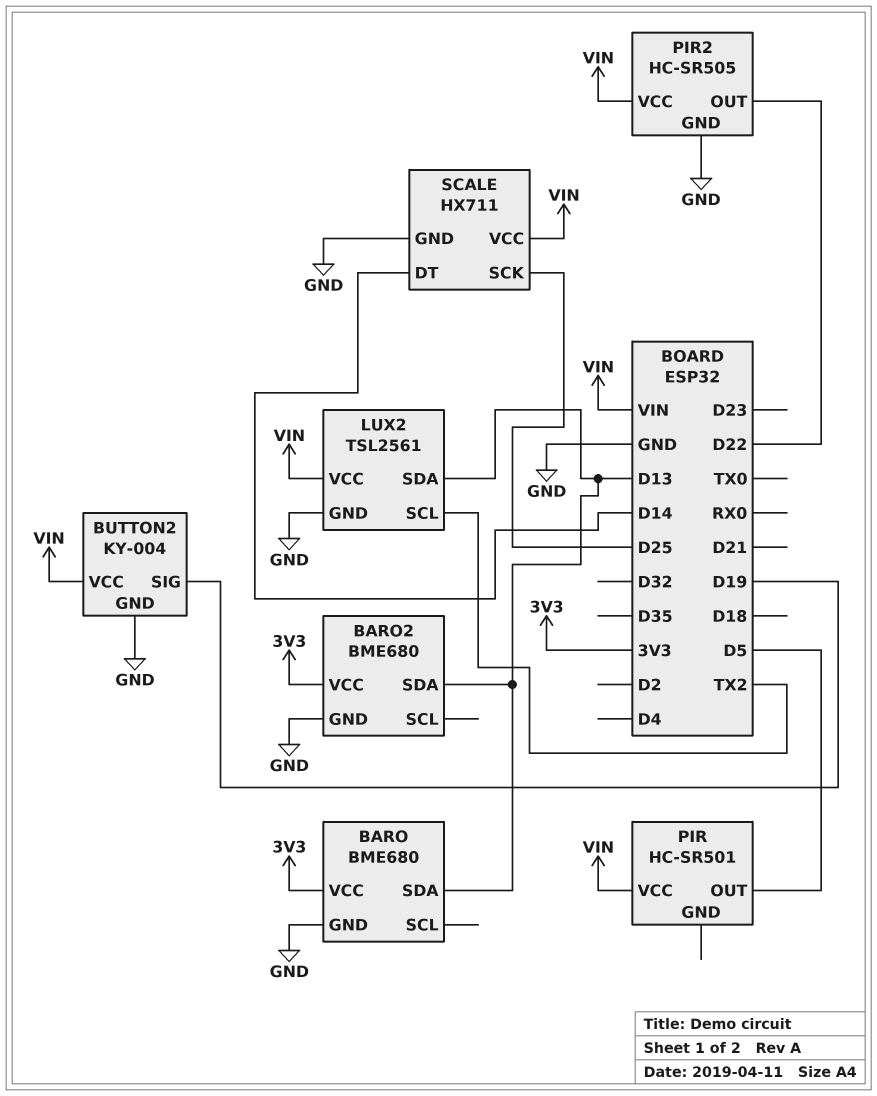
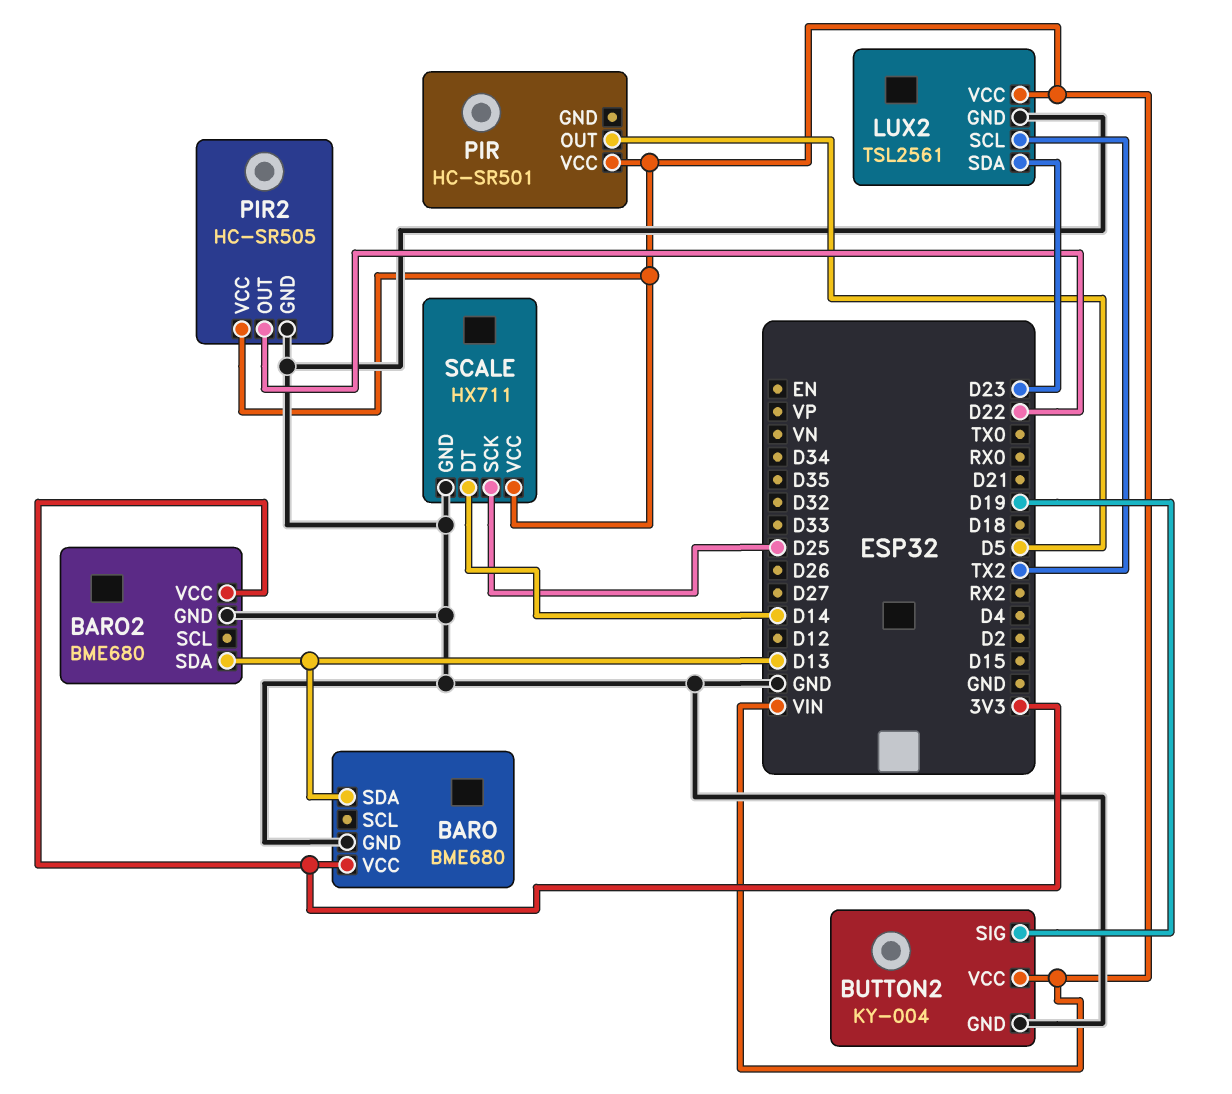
LUX2 pin SDA: D13 -> D23

